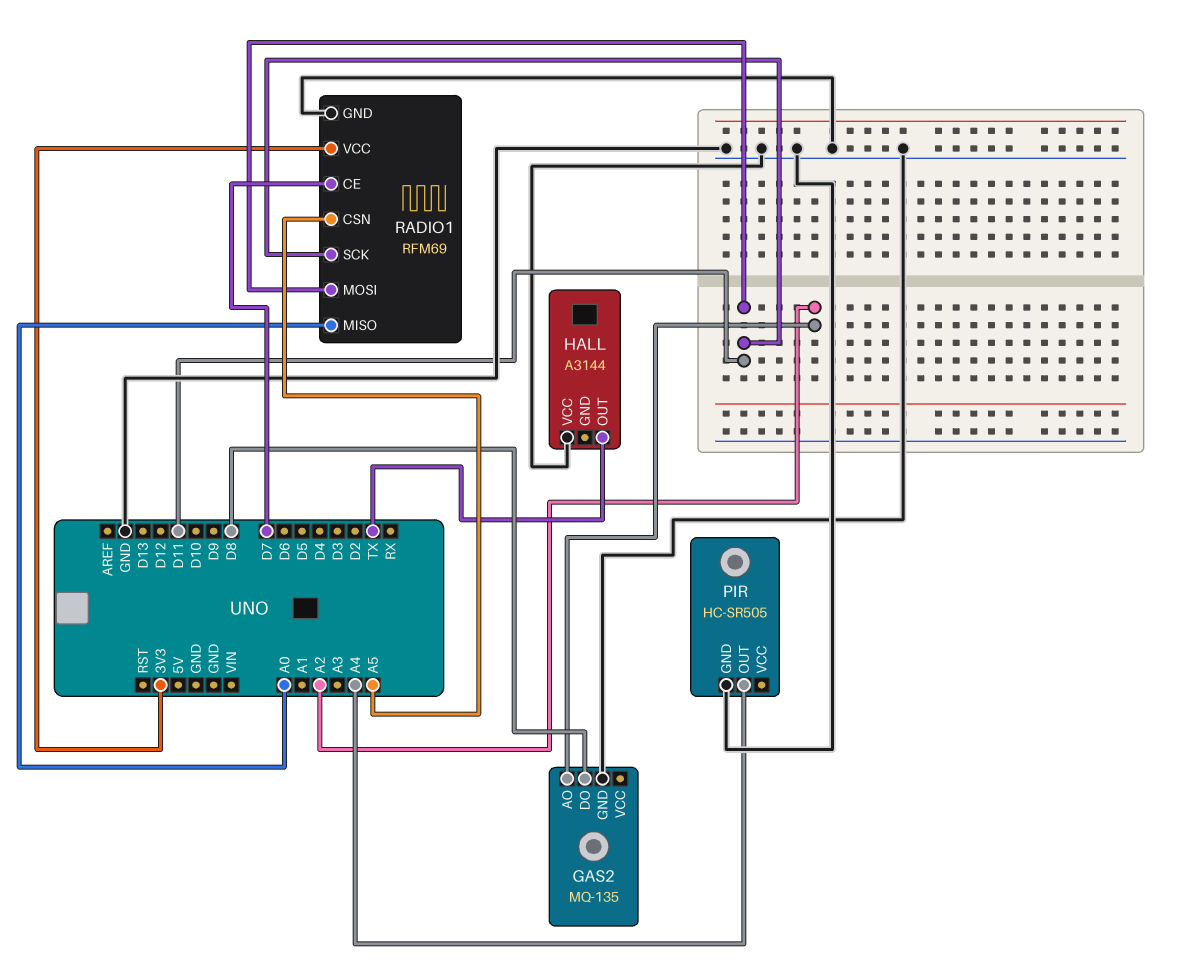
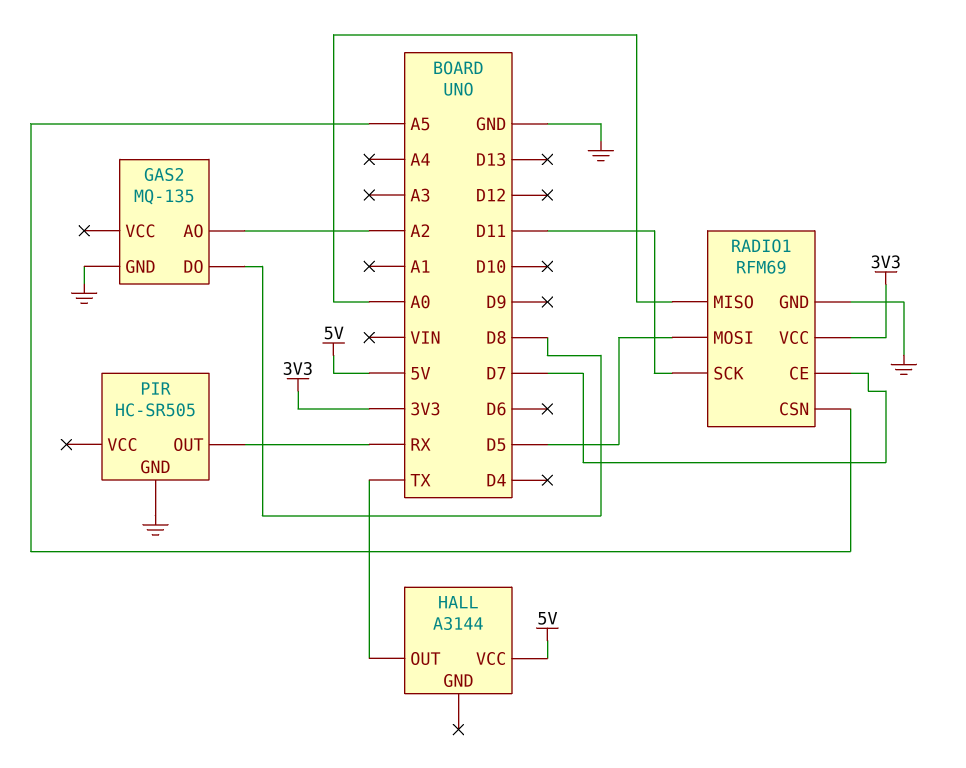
HALL pin VCC: GND -> 5V
PIR pin OUT: A4 -> RX
RADIO1 pin MOSI: D11 -> D5

